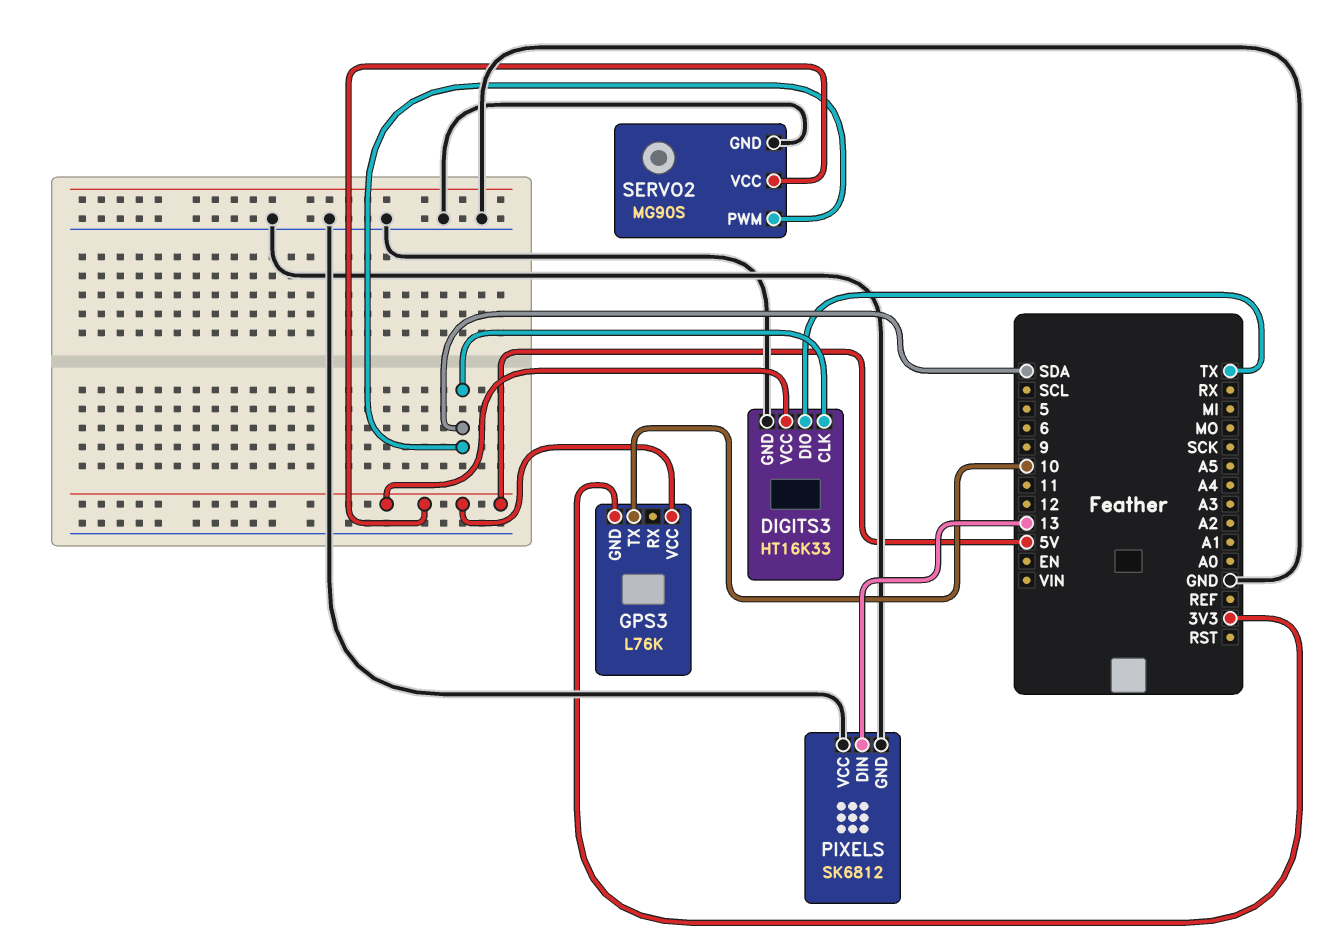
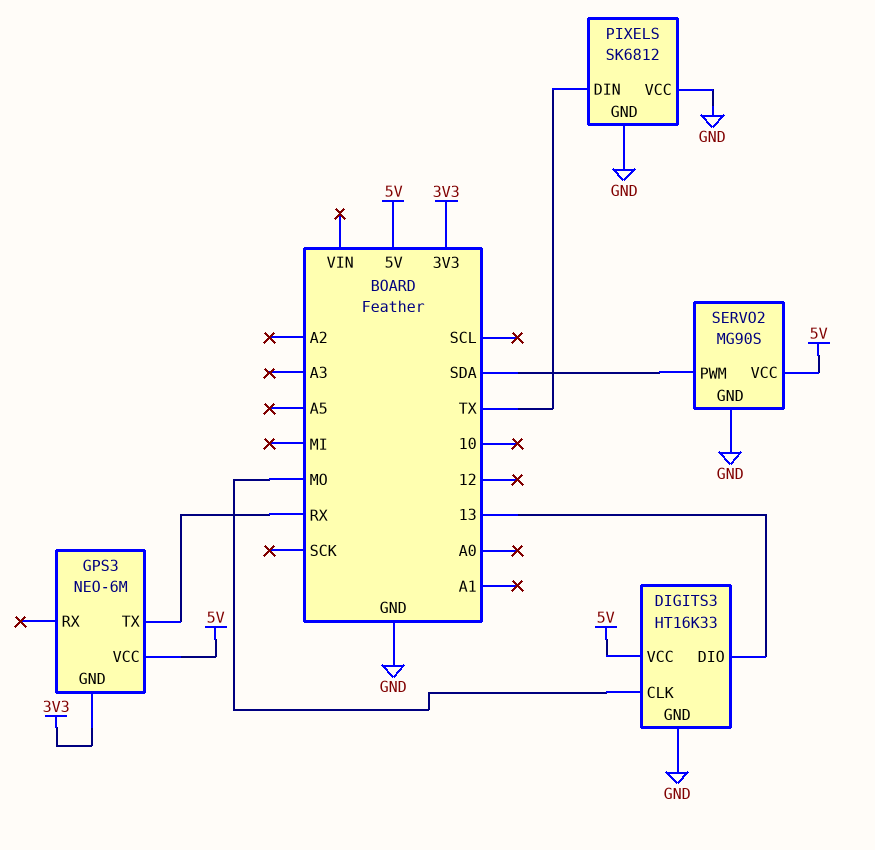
DIGITS3 pin CLK: SDA -> MO
DIGITS3 pin DIO: TX -> 13
GPS3: L76K -> NEO-6M
GPS3 pin TX: 10 -> RX
PIXELS pin DIN: 13 -> TX

